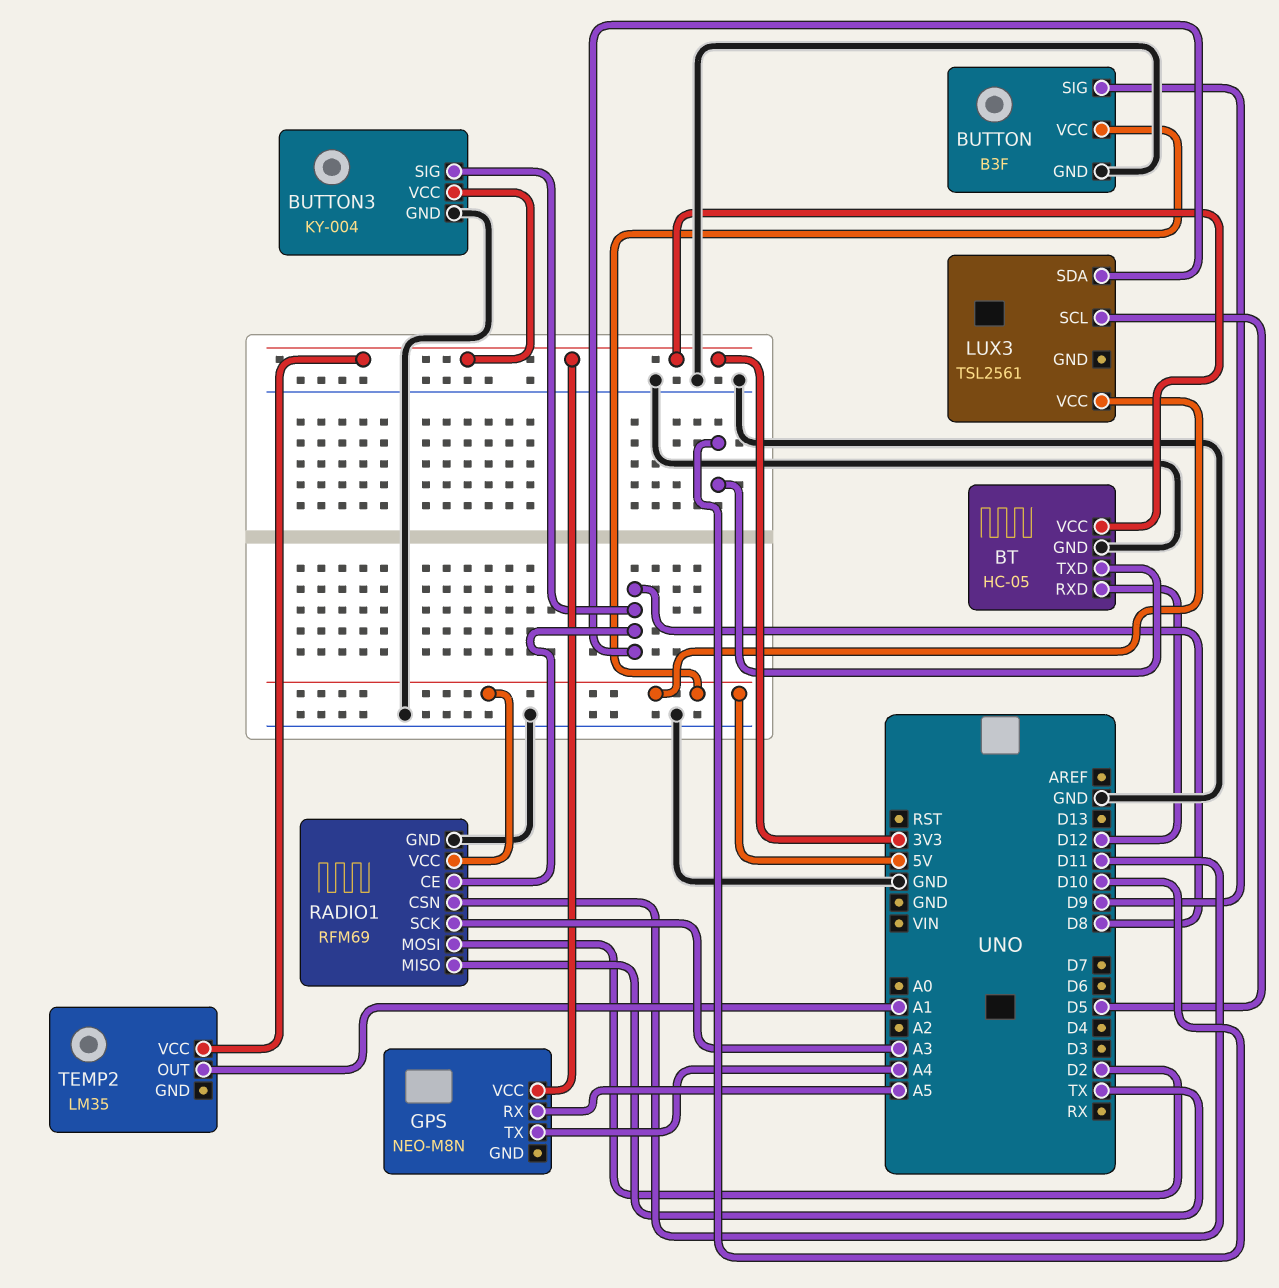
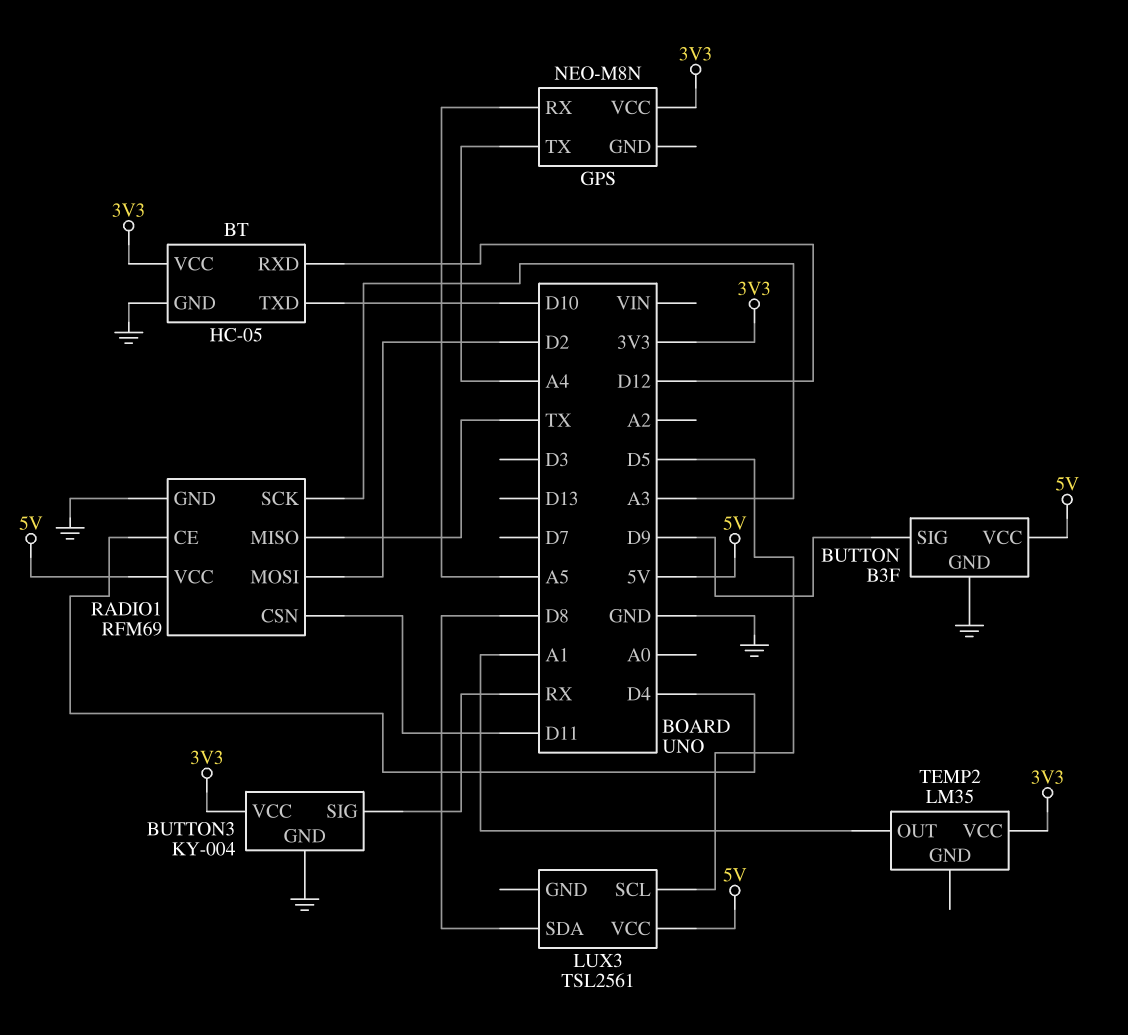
BUTTON3 pin SIG: D8 -> RX
RADIO1 pin CE: D8 -> D4

